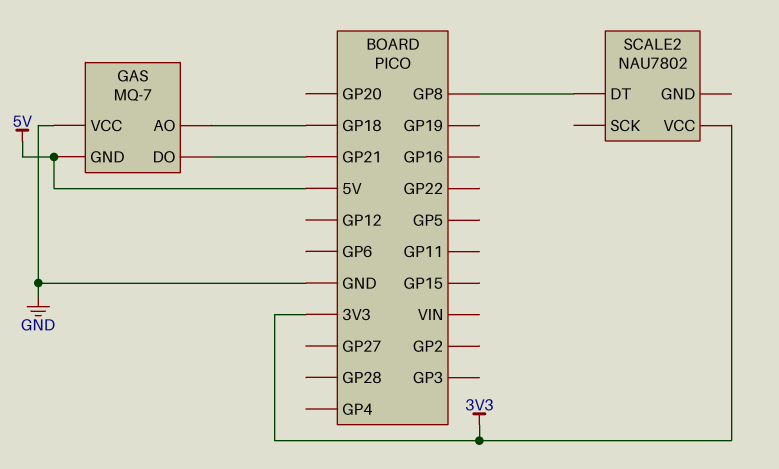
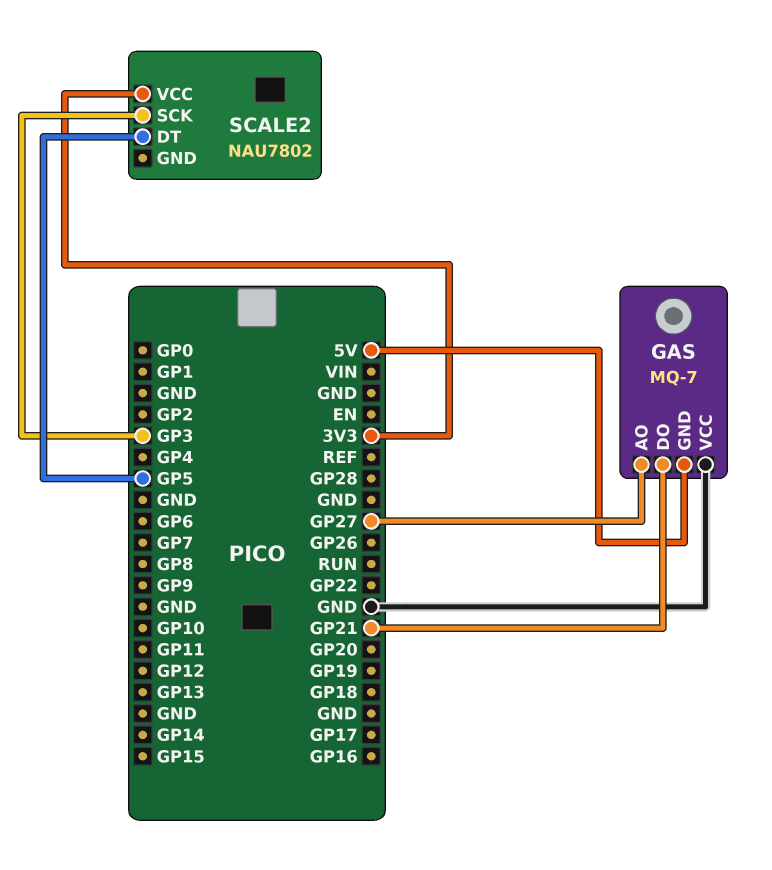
GAS pin AO: GP18 -> GP27
SCALE2 pin DT: GP8 -> GP5
SCALE2 pin SCK: none -> GP3

